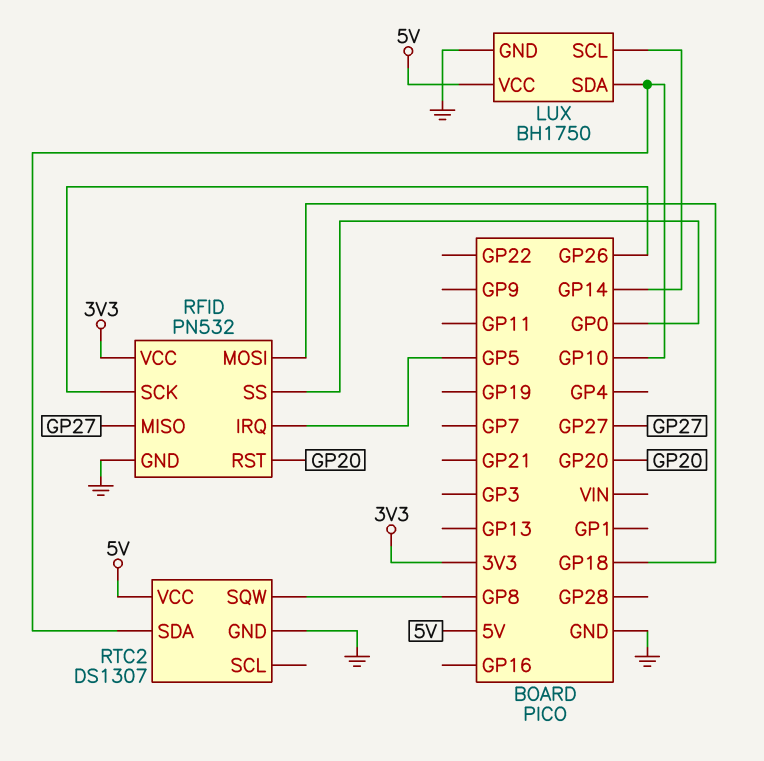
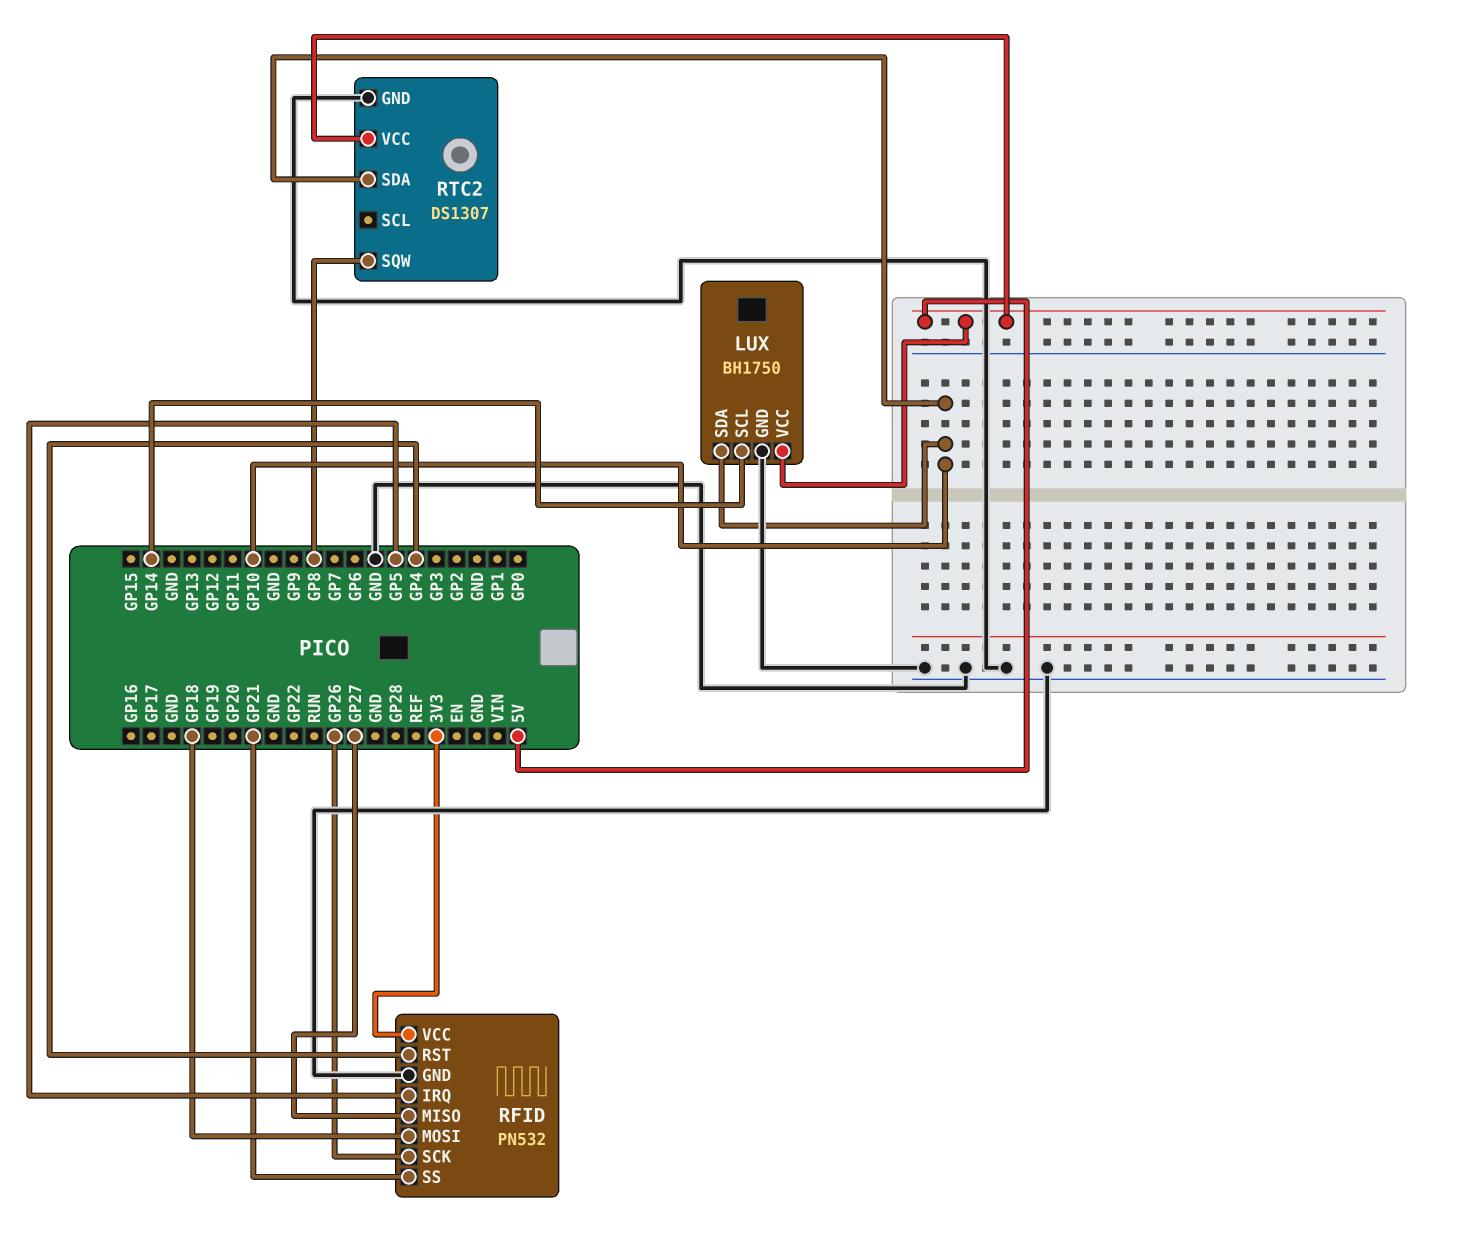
RFID pin RST: GP20 -> GP4
RFID pin SS: GP0 -> GP21

